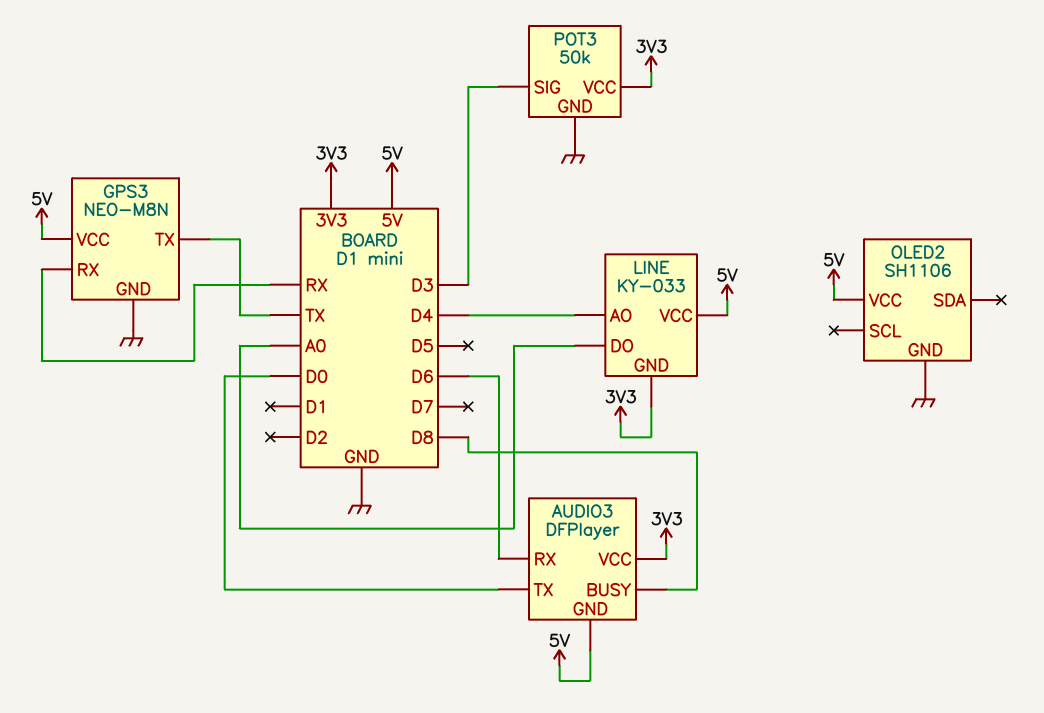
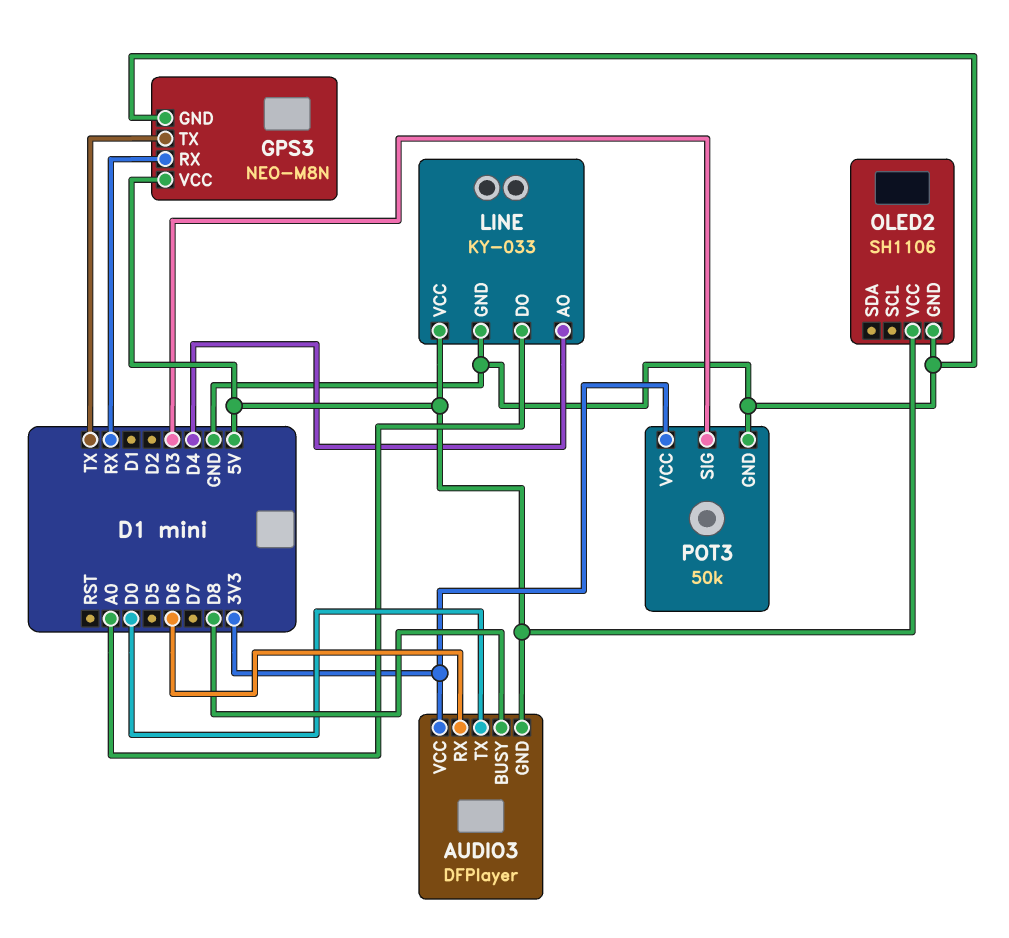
LINE pin GND: 3V3 -> GND

